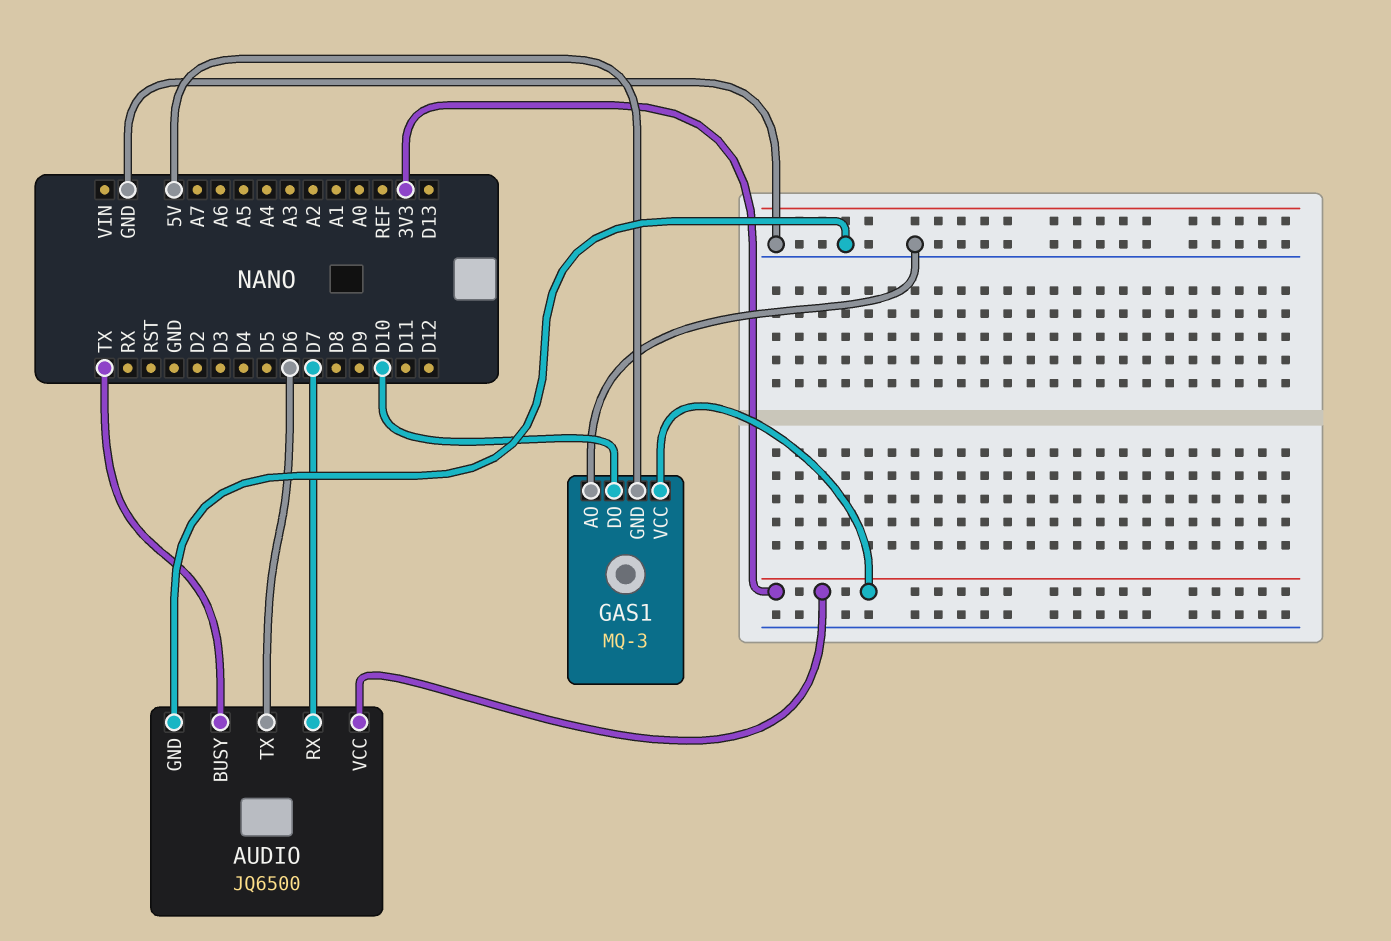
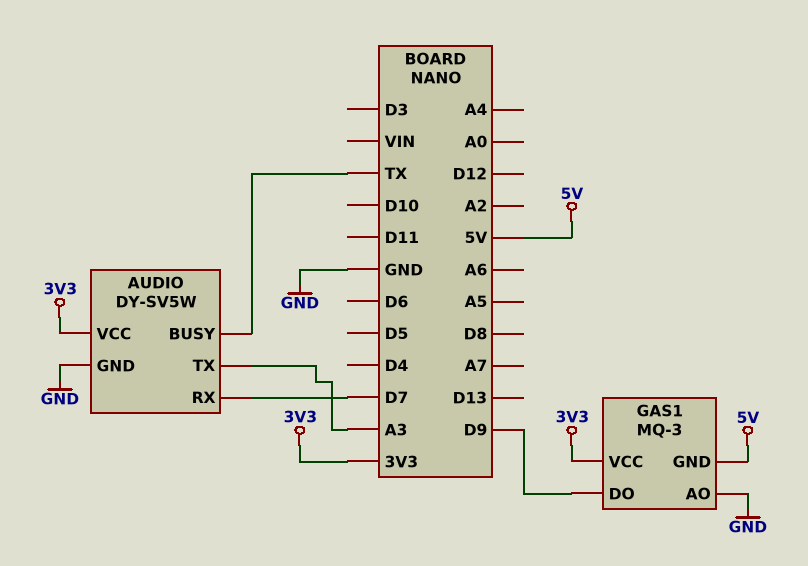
AUDIO: JQ6500 -> DY-SV5W
AUDIO pin TX: D6 -> A3
GAS1 pin DO: D10 -> D9

